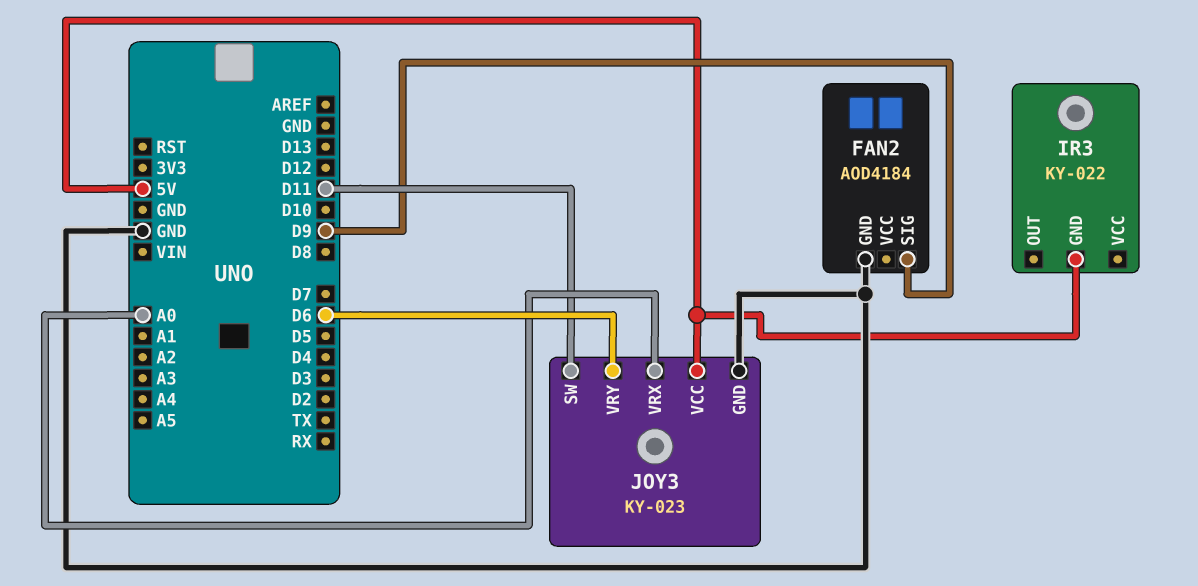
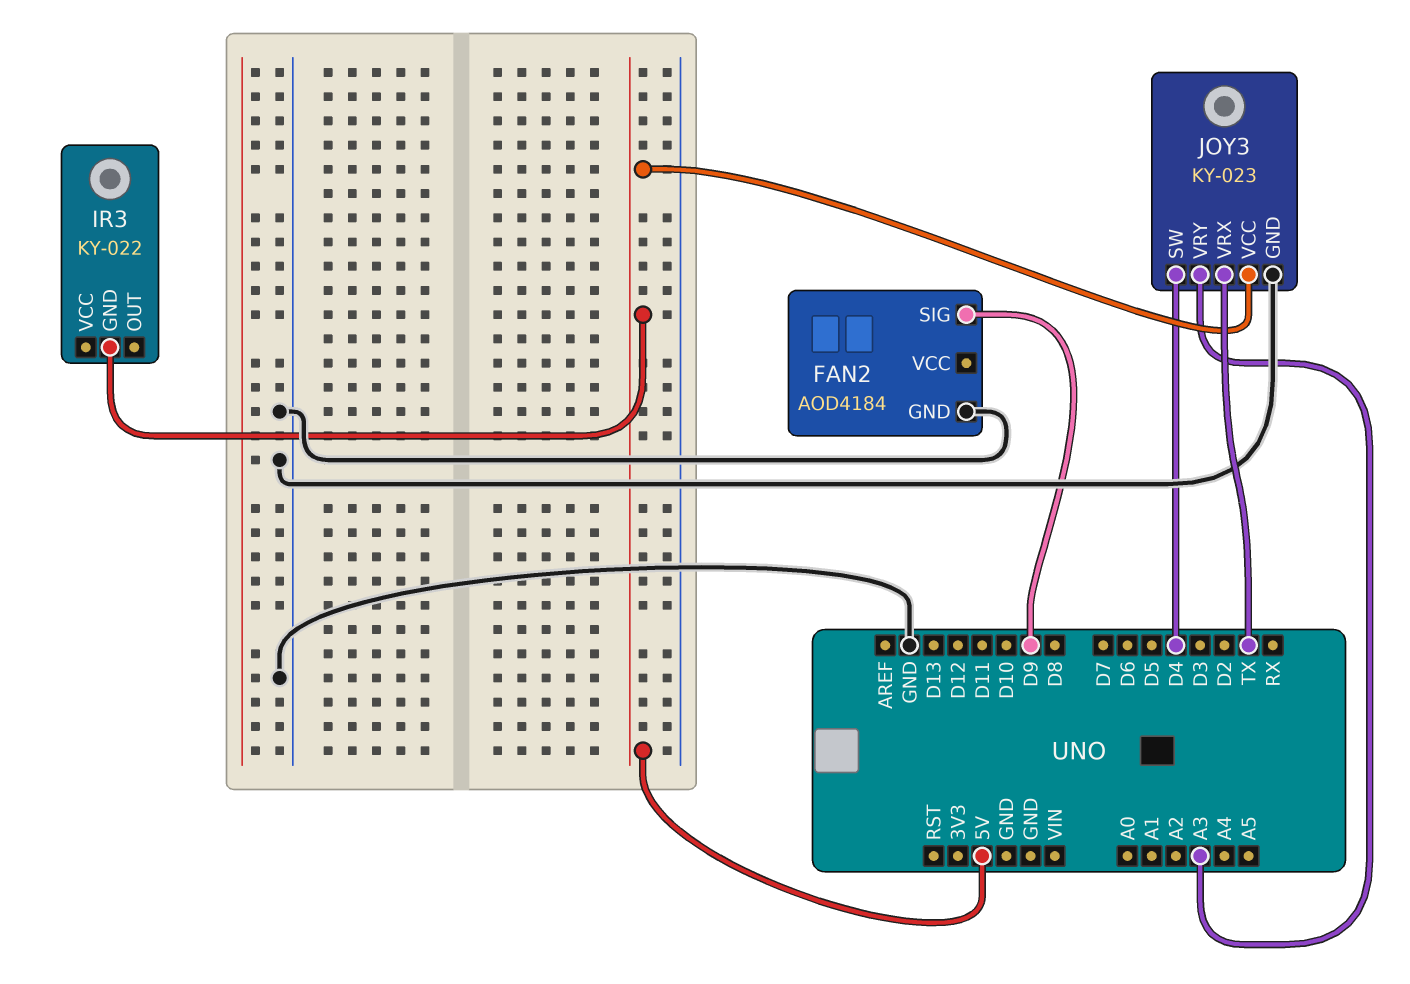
JOY3 pin SW: D11 -> D4
JOY3 pin VRX: A0 -> TX
JOY3 pin VRY: D6 -> A3

